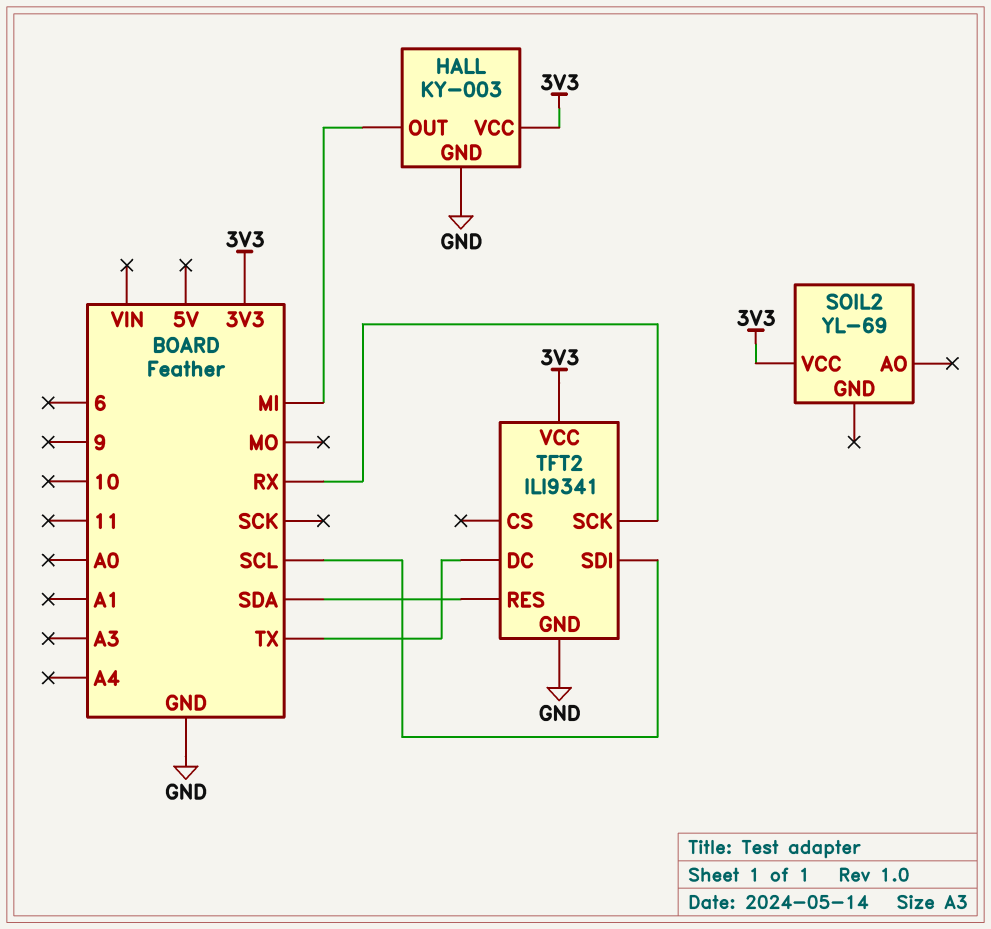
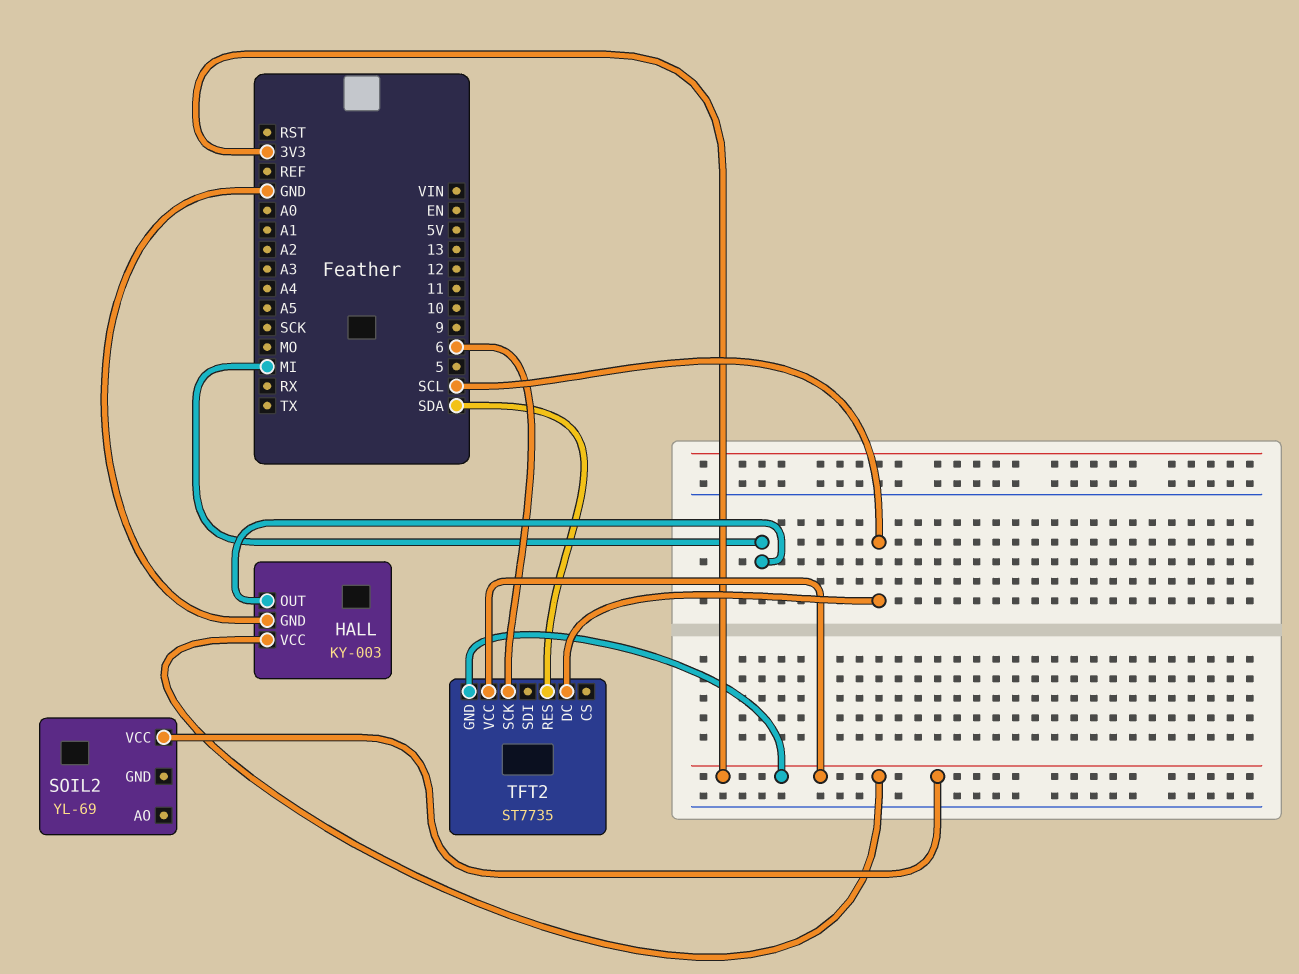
TFT2: ILI9341 -> ST7735
TFT2 pin DC: TX -> SCL
TFT2 pin GND: GND -> 3V3
TFT2 pin SCK: RX -> 6
TFT2 pin SDI: SCL -> none

